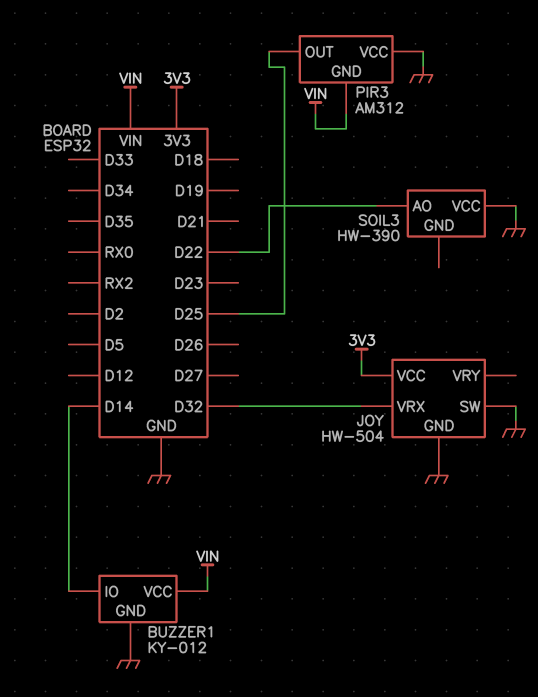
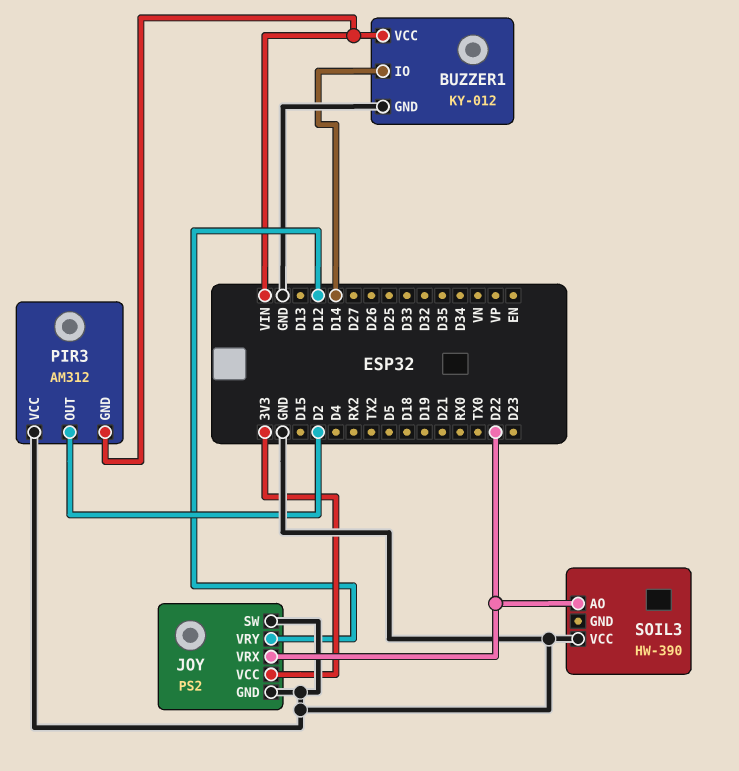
JOY: HW-504 -> PS2
JOY pin VRX: D32 -> D22
JOY pin VRY: none -> D12
PIR3 pin OUT: D25 -> D2

